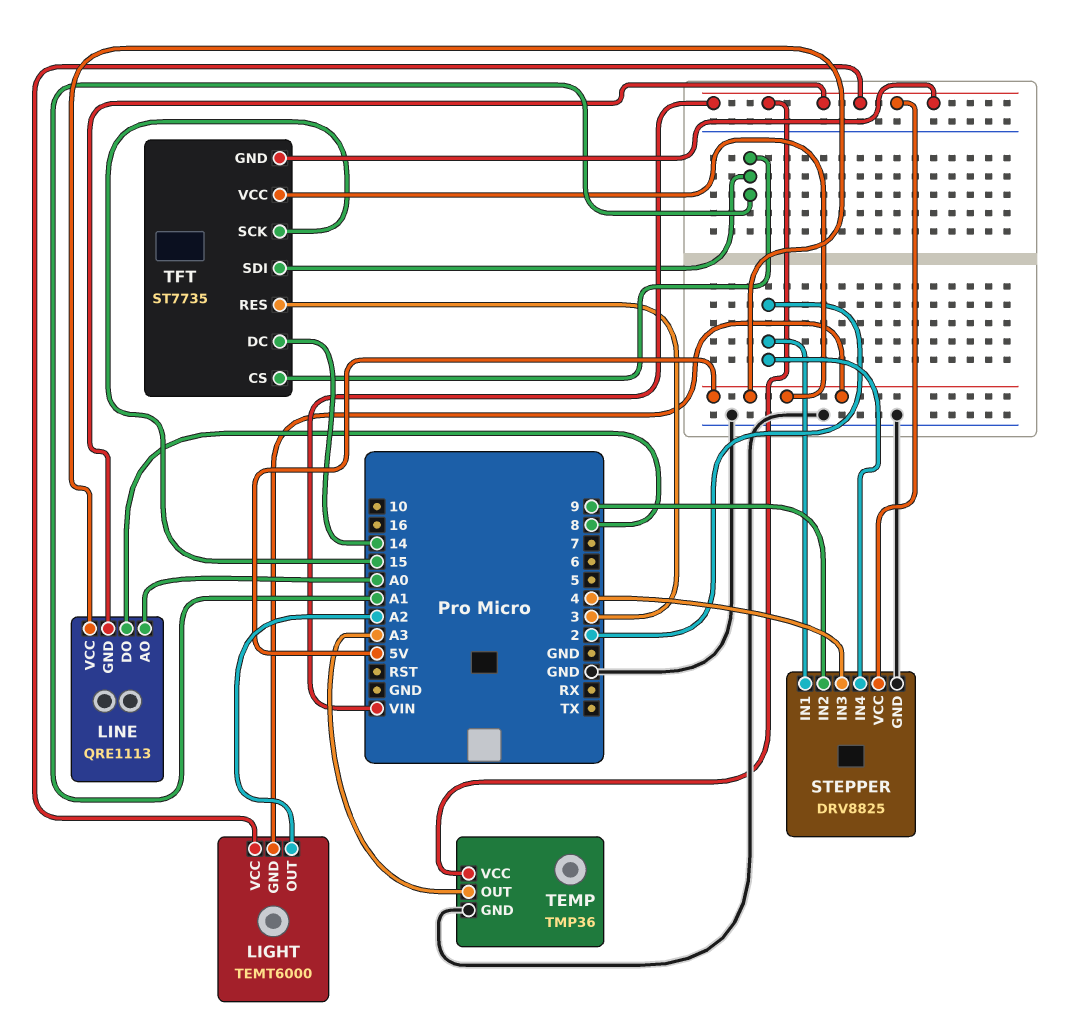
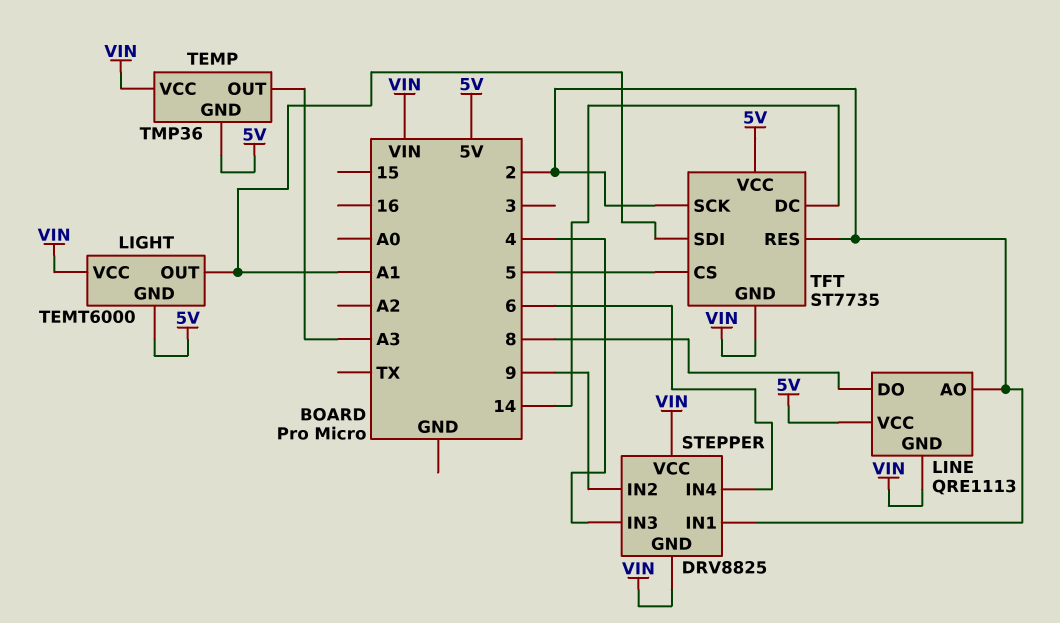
LIGHT pin OUT: A2 -> A1
LINE pin AO: A0 -> 2
STEPPER pin GND: GND -> VIN
STEPPER pin IN4: 2 -> 6
TEMP pin GND: GND -> 5V
TFT pin CS: A1 -> 5
TFT pin RES: 3 -> 2
TFT pin SCK: 15 -> 2

